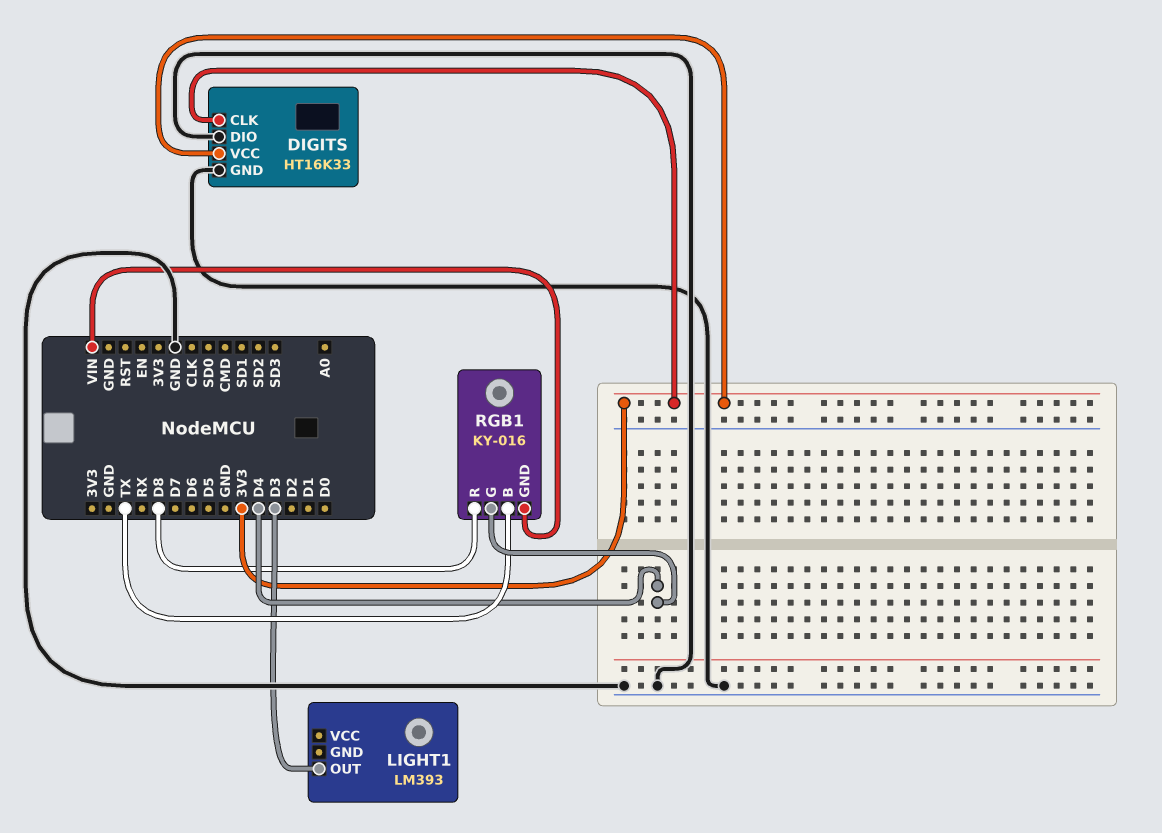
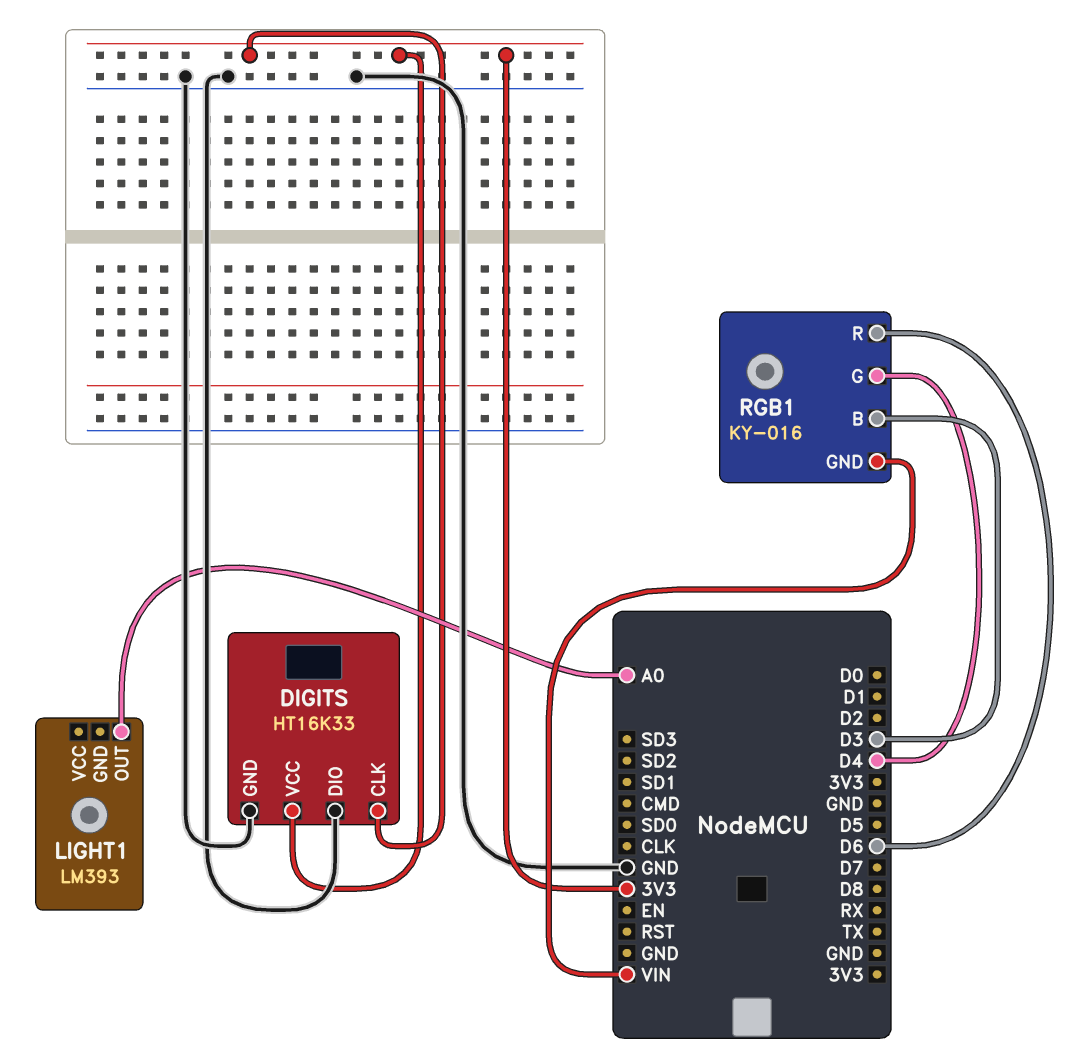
LIGHT1 pin OUT: D3 -> A0
RGB1 pin B: TX -> D3
RGB1 pin R: D8 -> D6

